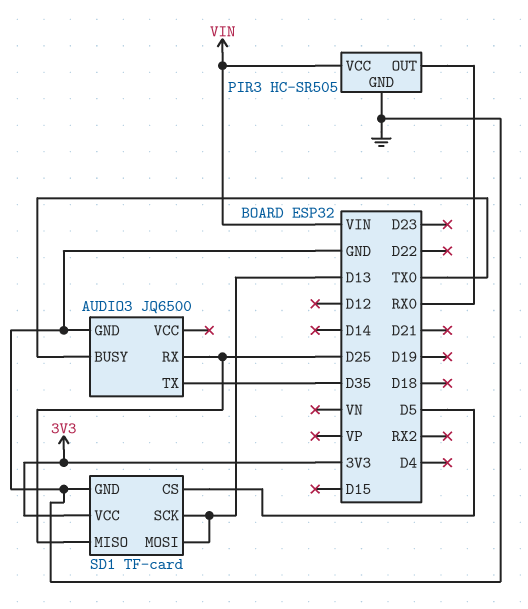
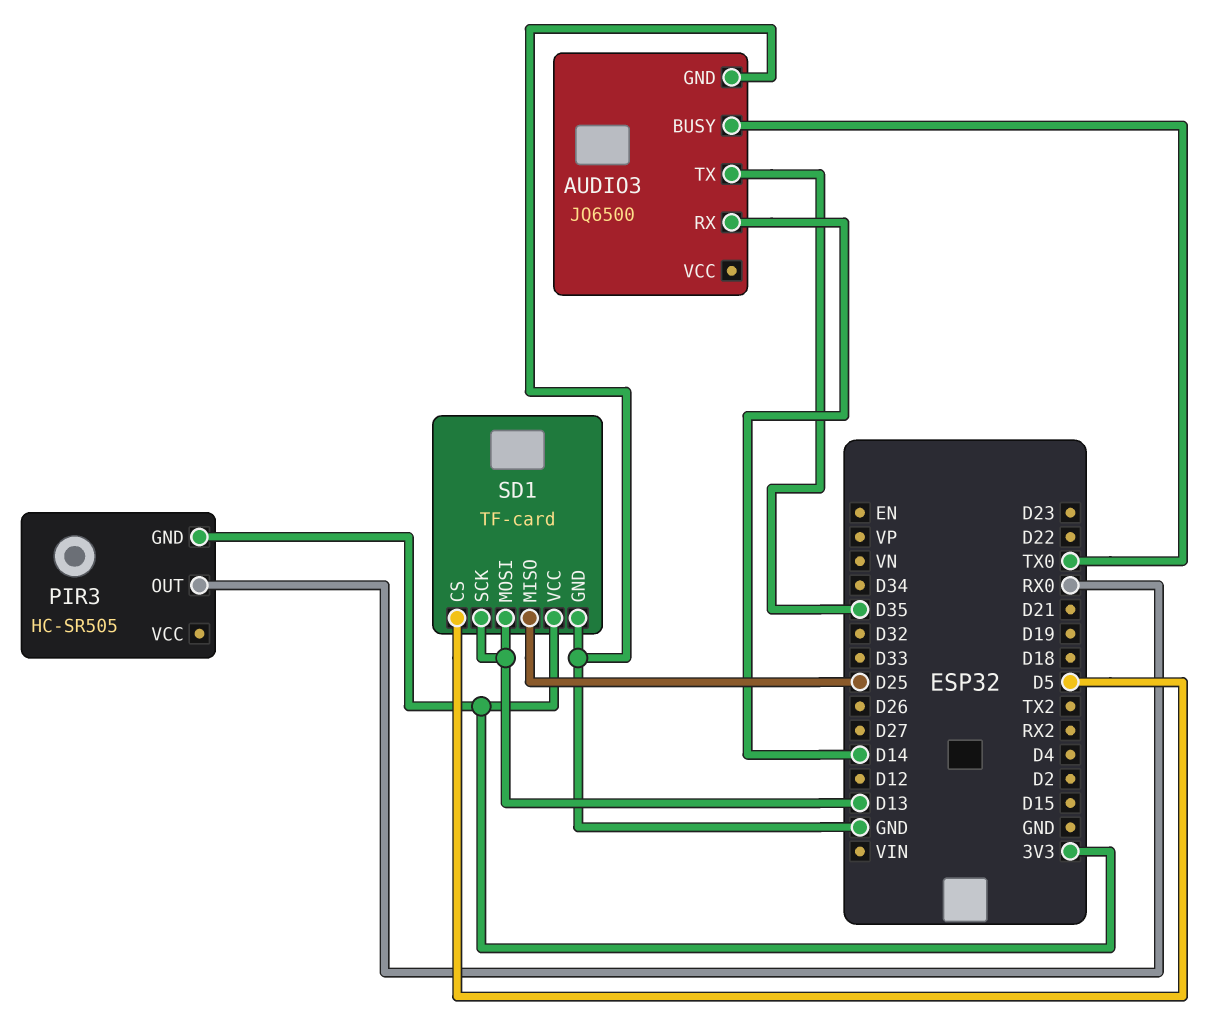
AUDIO3 pin RX: D25 -> D14
PIR3 pin GND: GND -> 3V3
PIR3 pin VCC: VIN -> none

